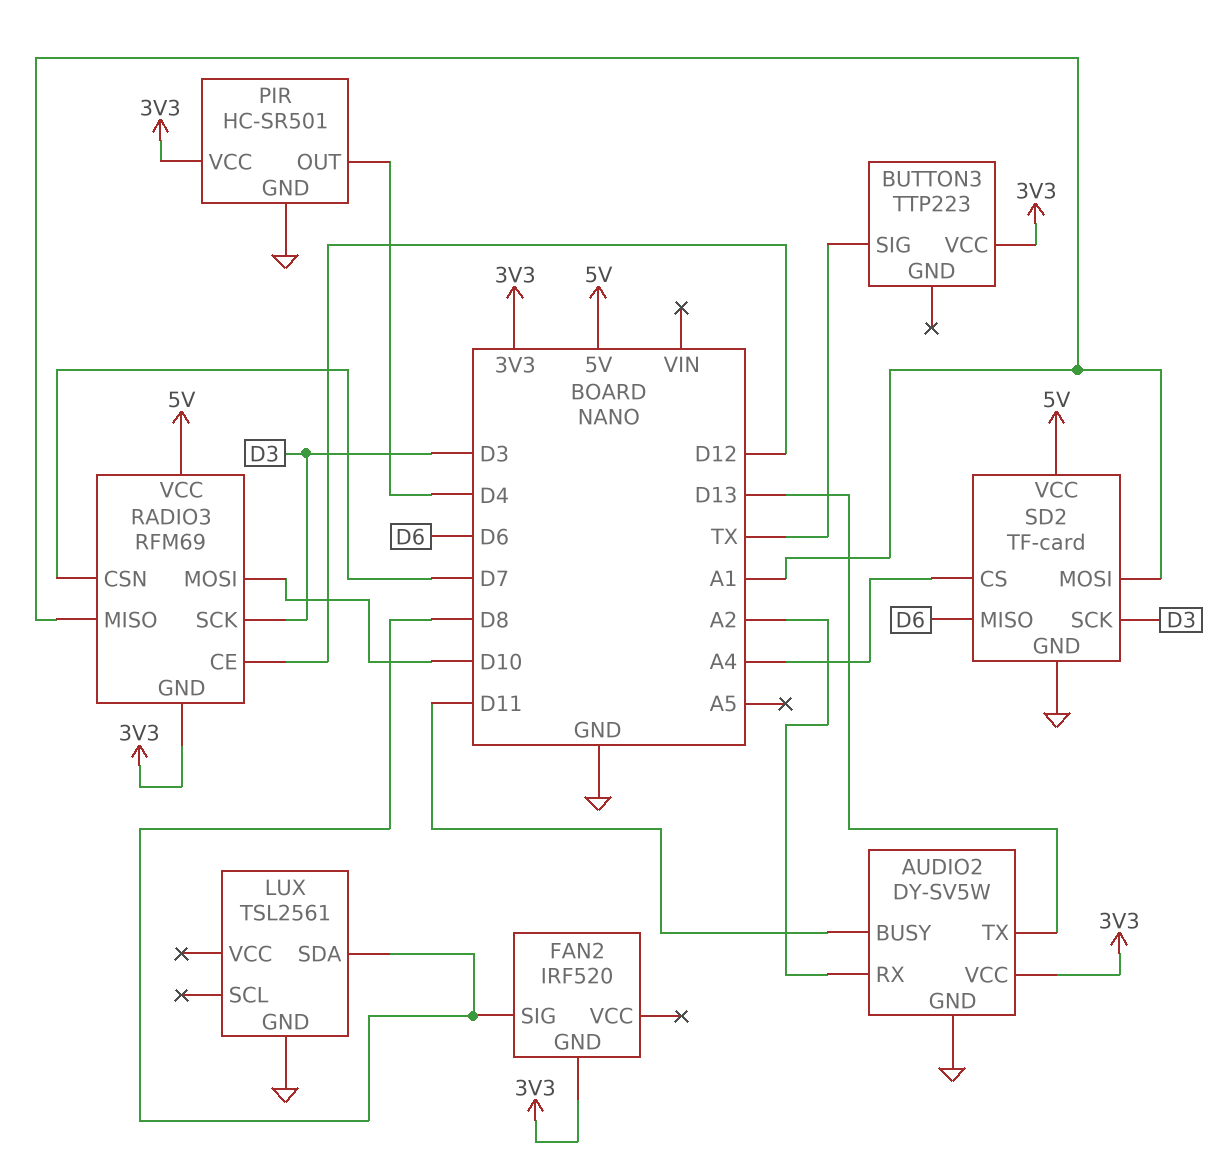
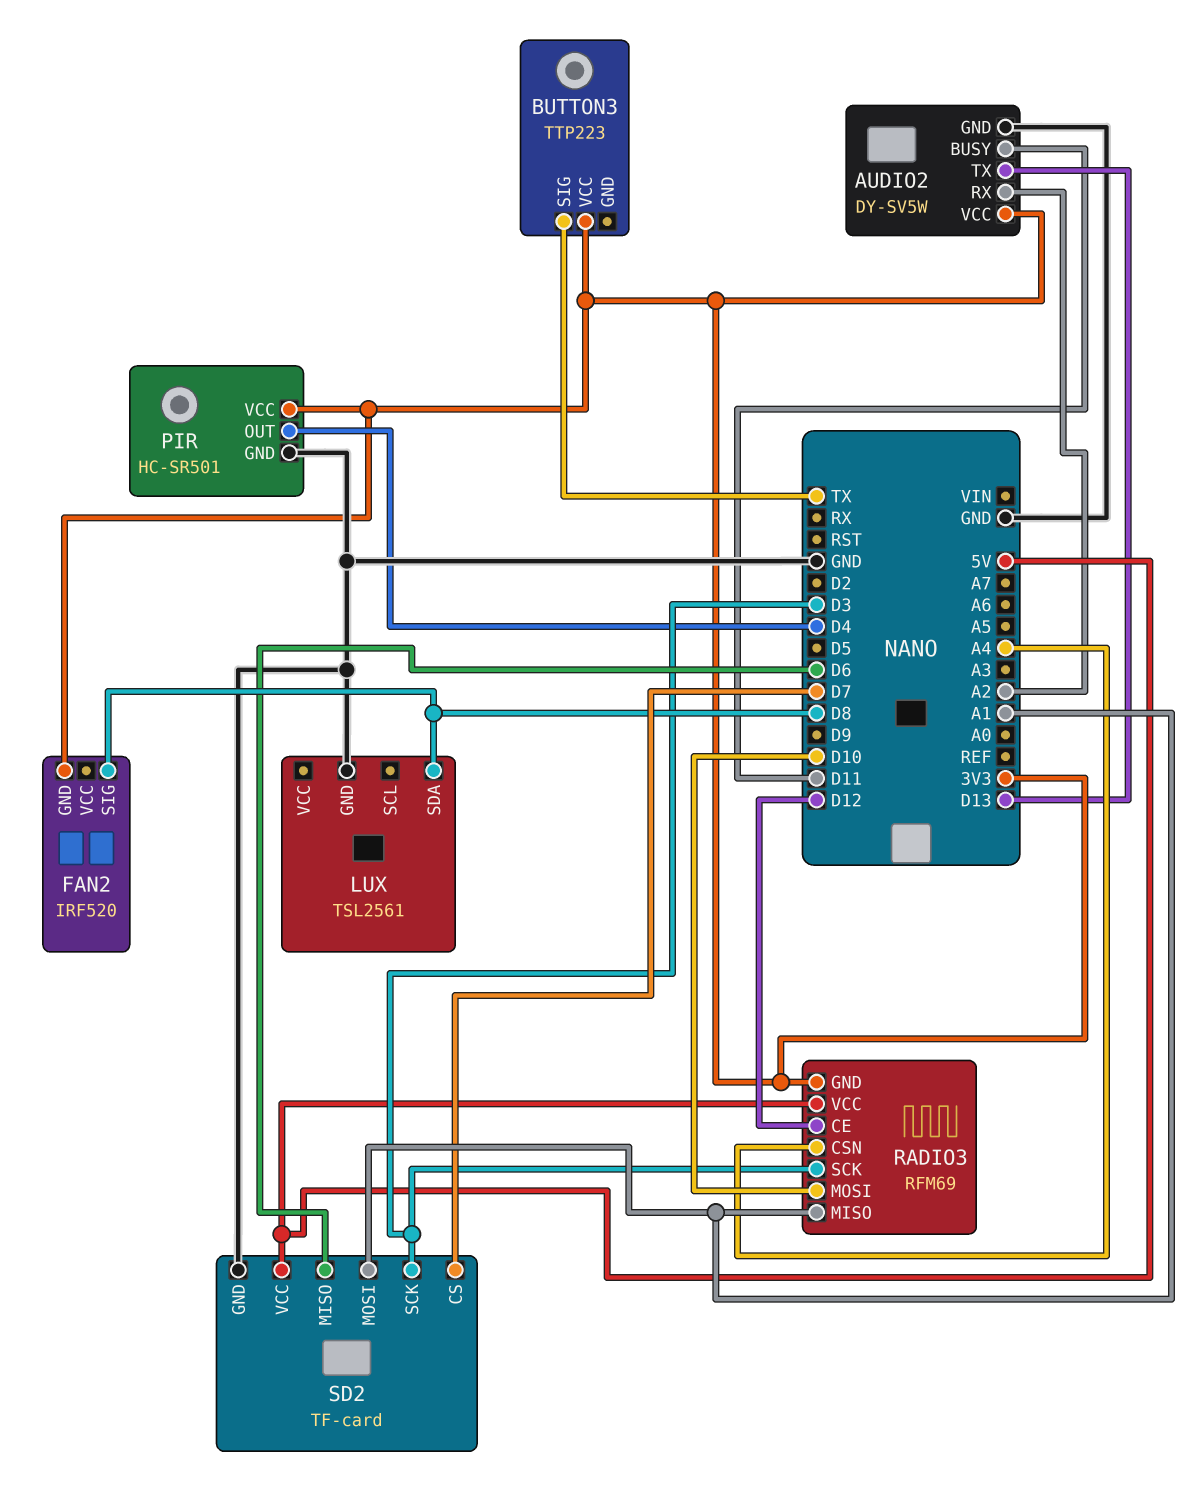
RADIO3 pin CSN: D7 -> A4
SD2 pin CS: A4 -> D7

